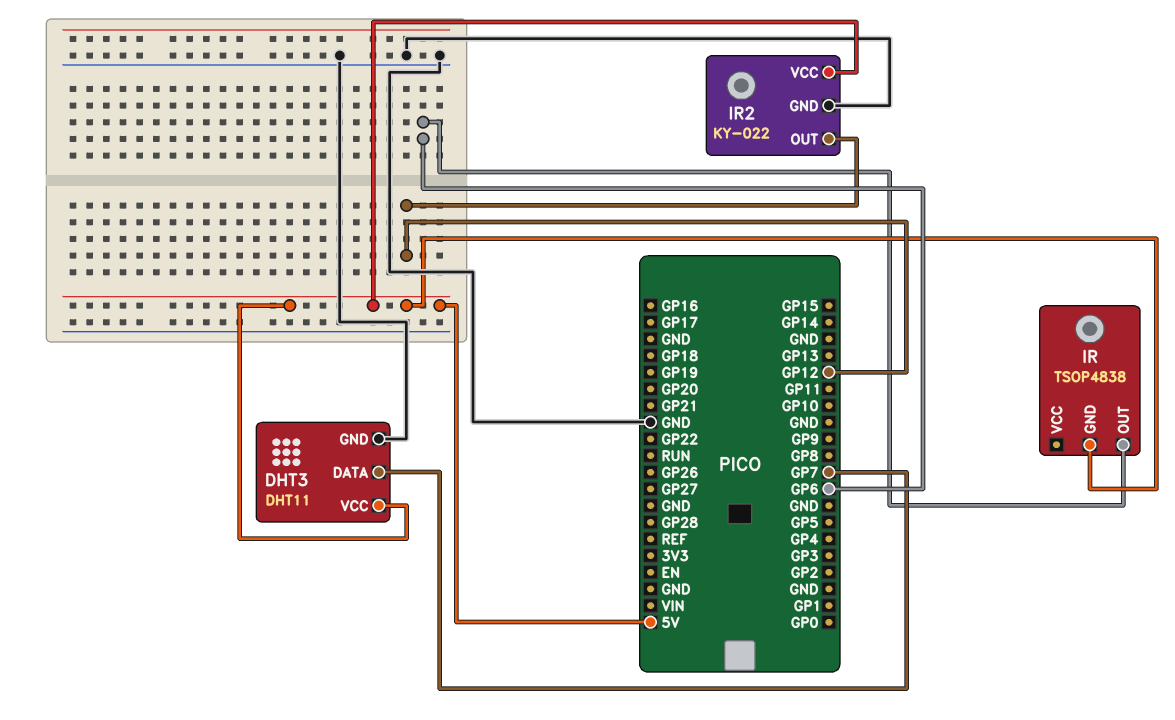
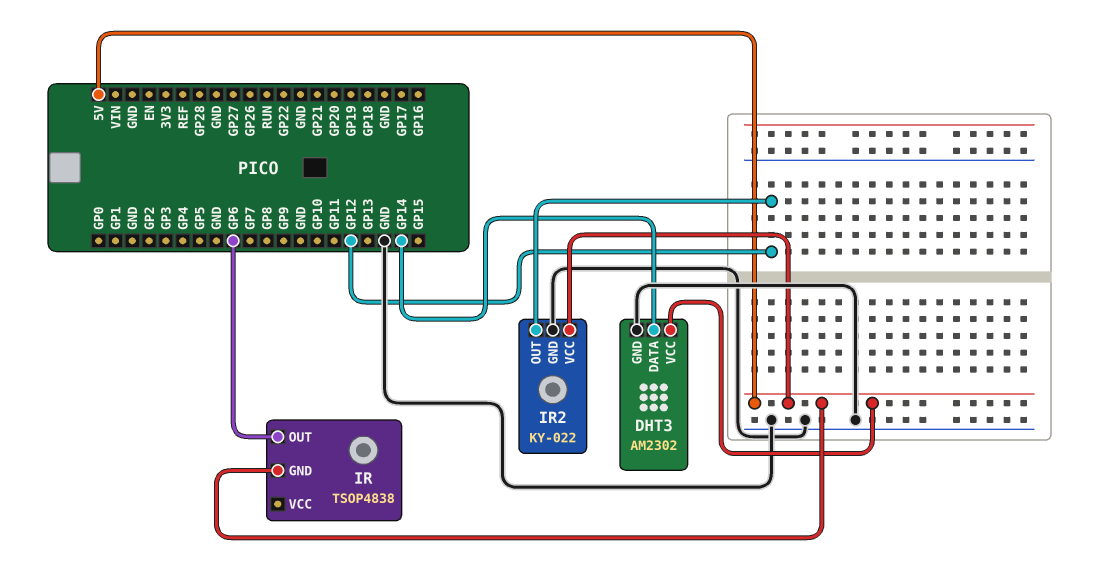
DHT3: DHT11 -> AM2302
DHT3 pin DATA: GP7 -> GP14

